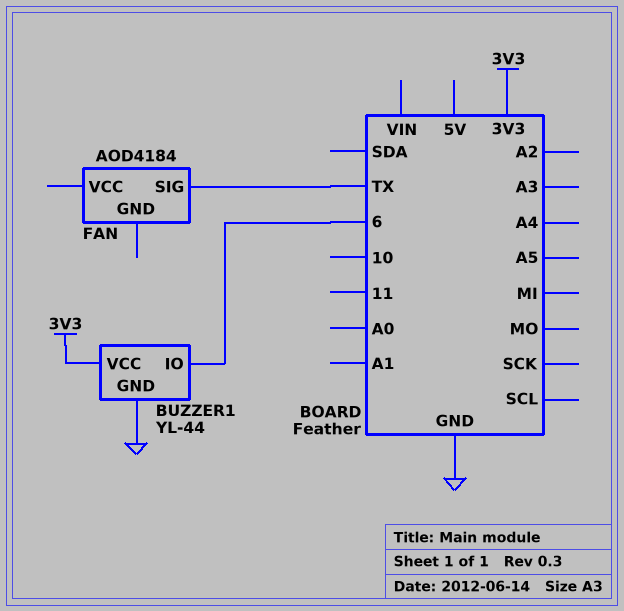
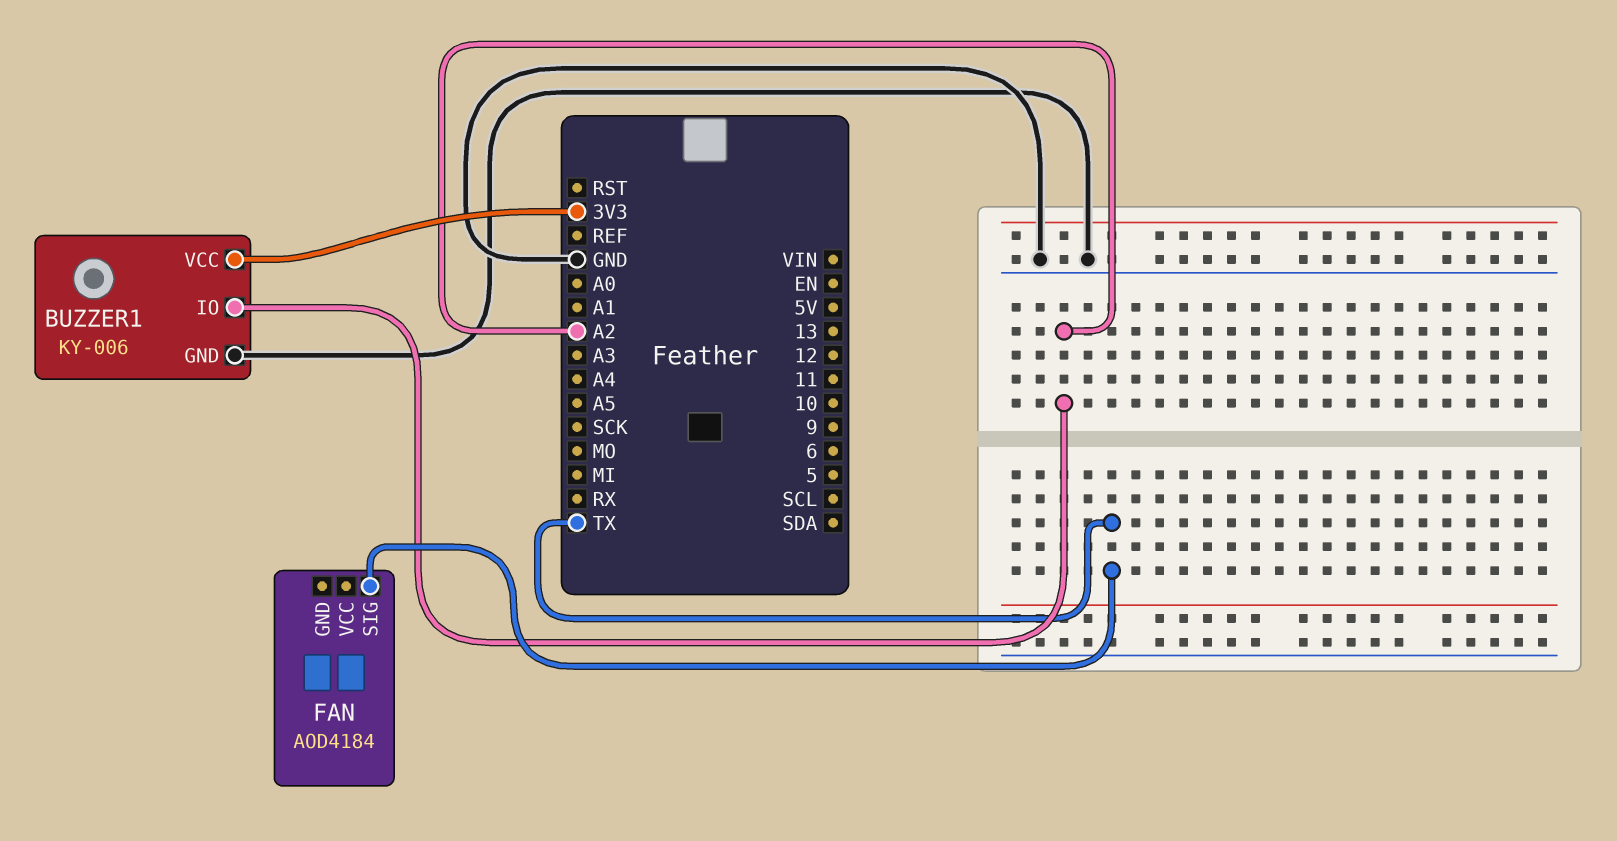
BUZZER1: YL-44 -> KY-006
BUZZER1 pin IO: 6 -> A2

